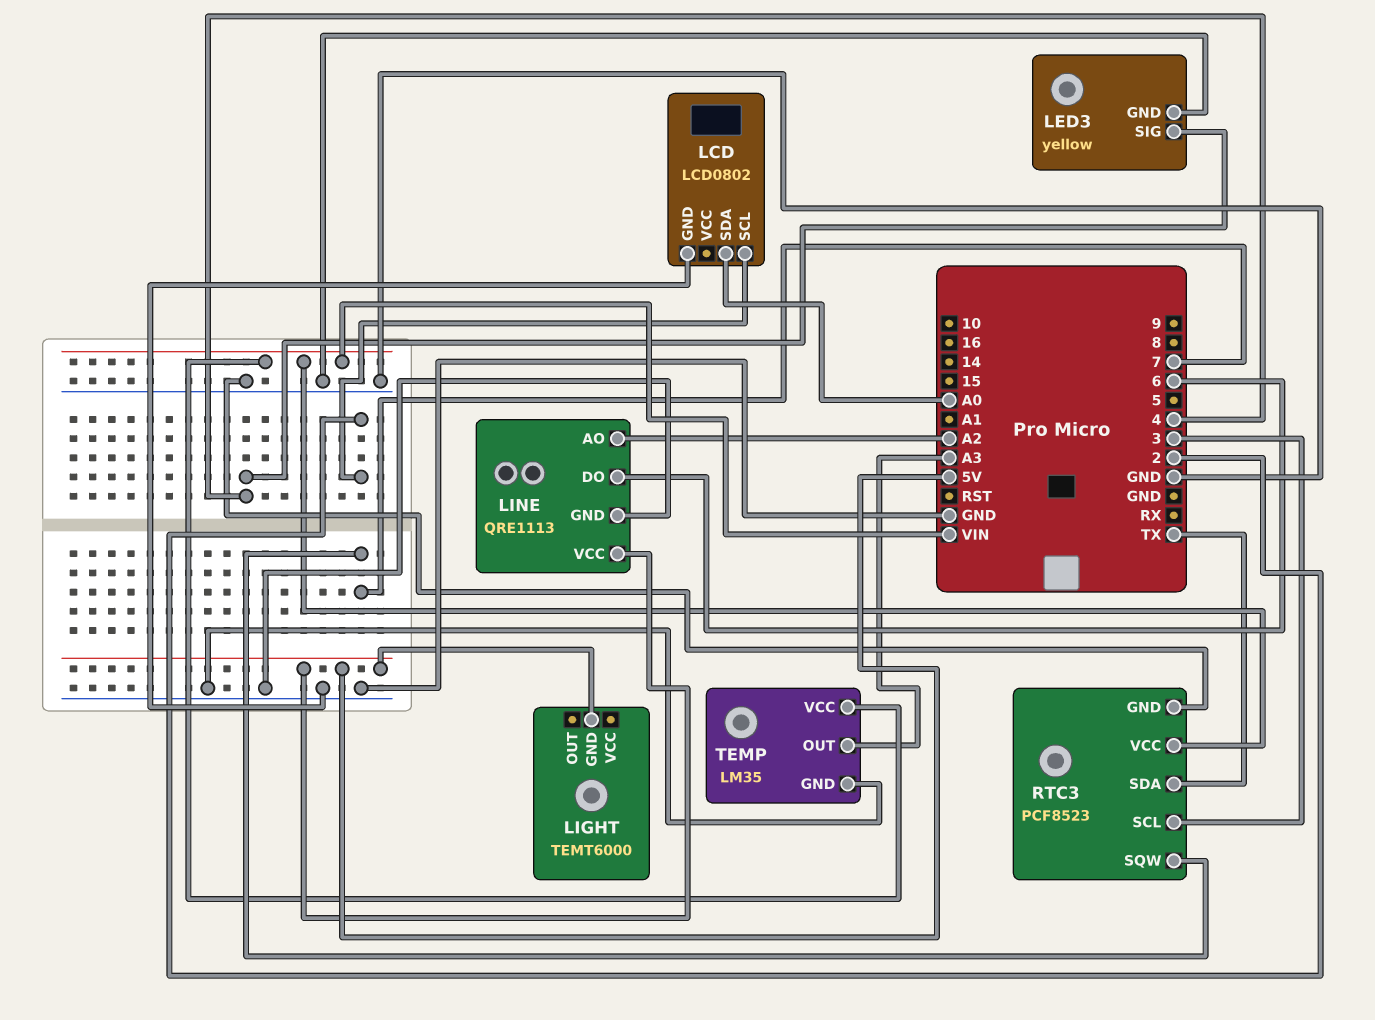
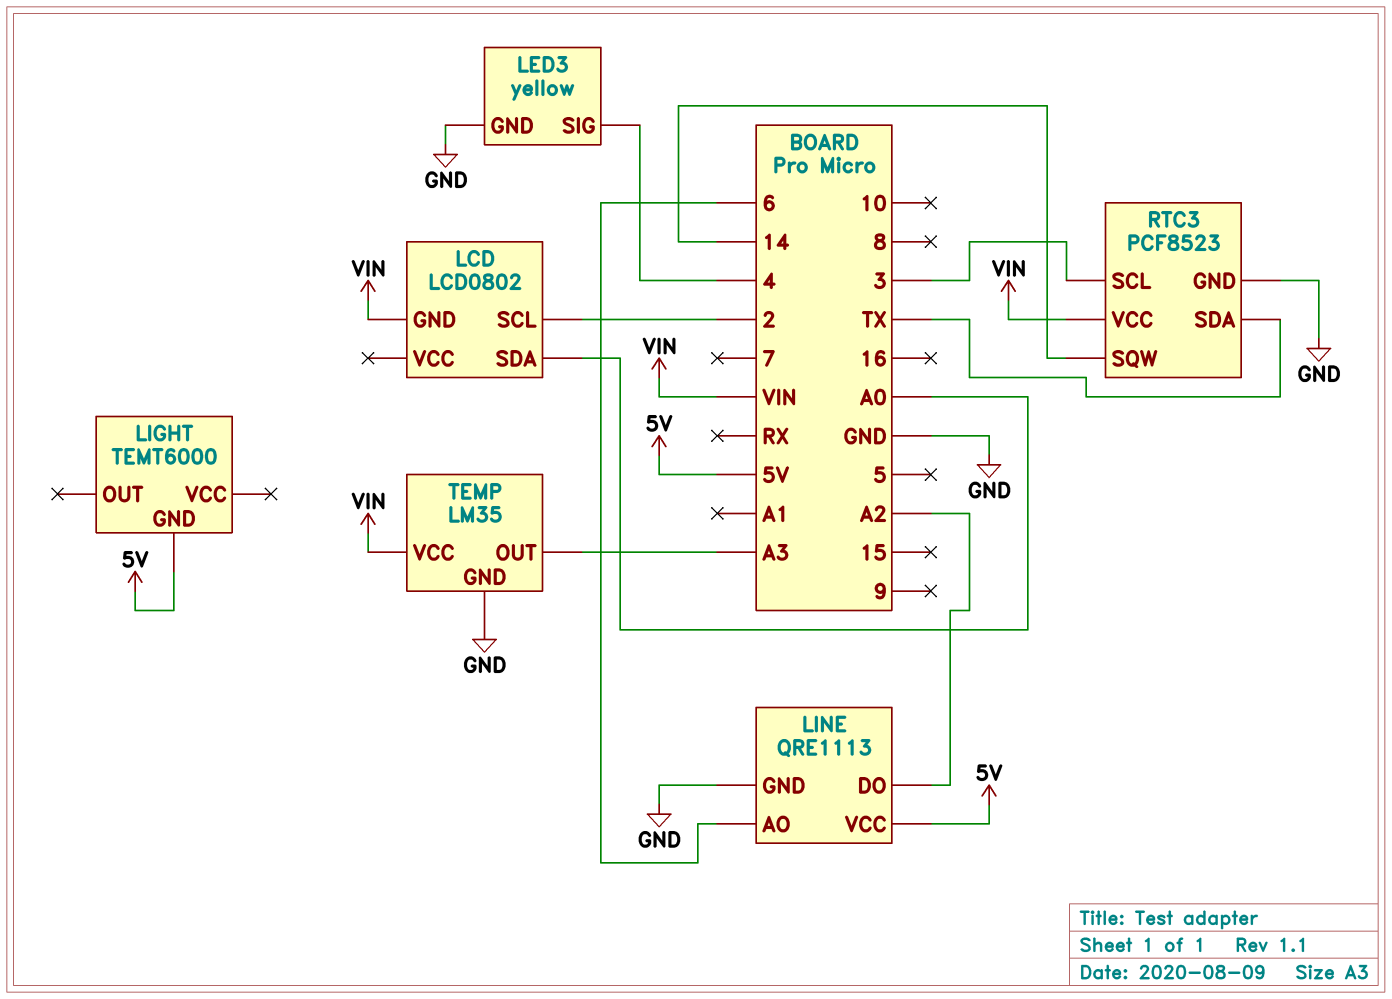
LCD pin GND: GND -> VIN
LINE pin AO: A2 -> 6
LINE pin DO: 6 -> A2
RTC3 pin SQW: 7 -> 14

